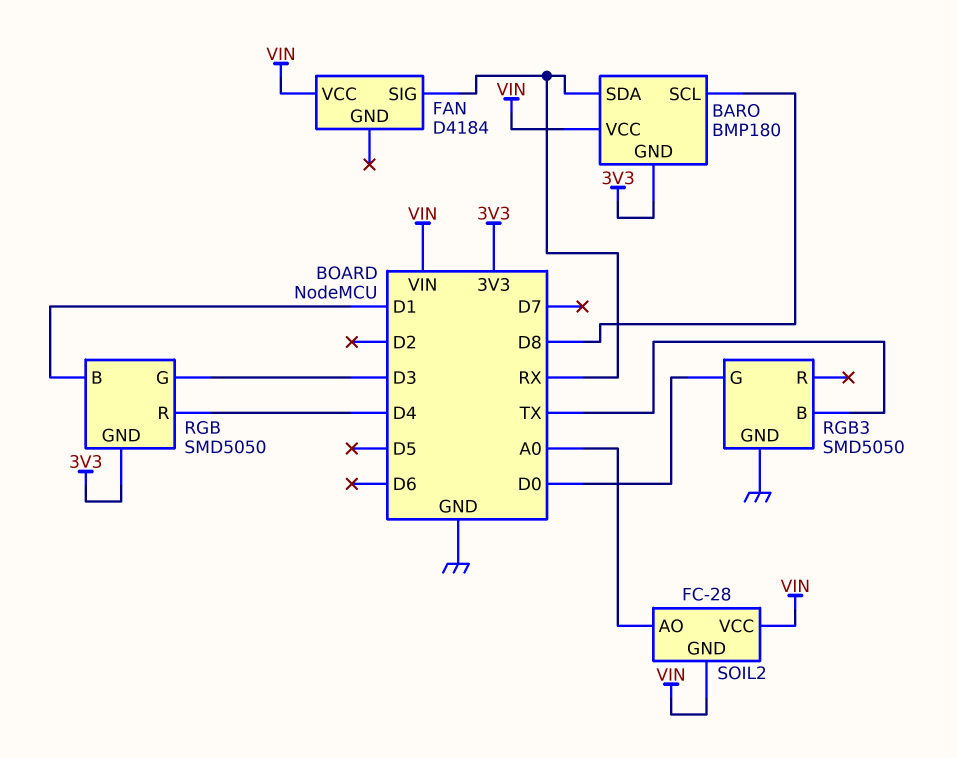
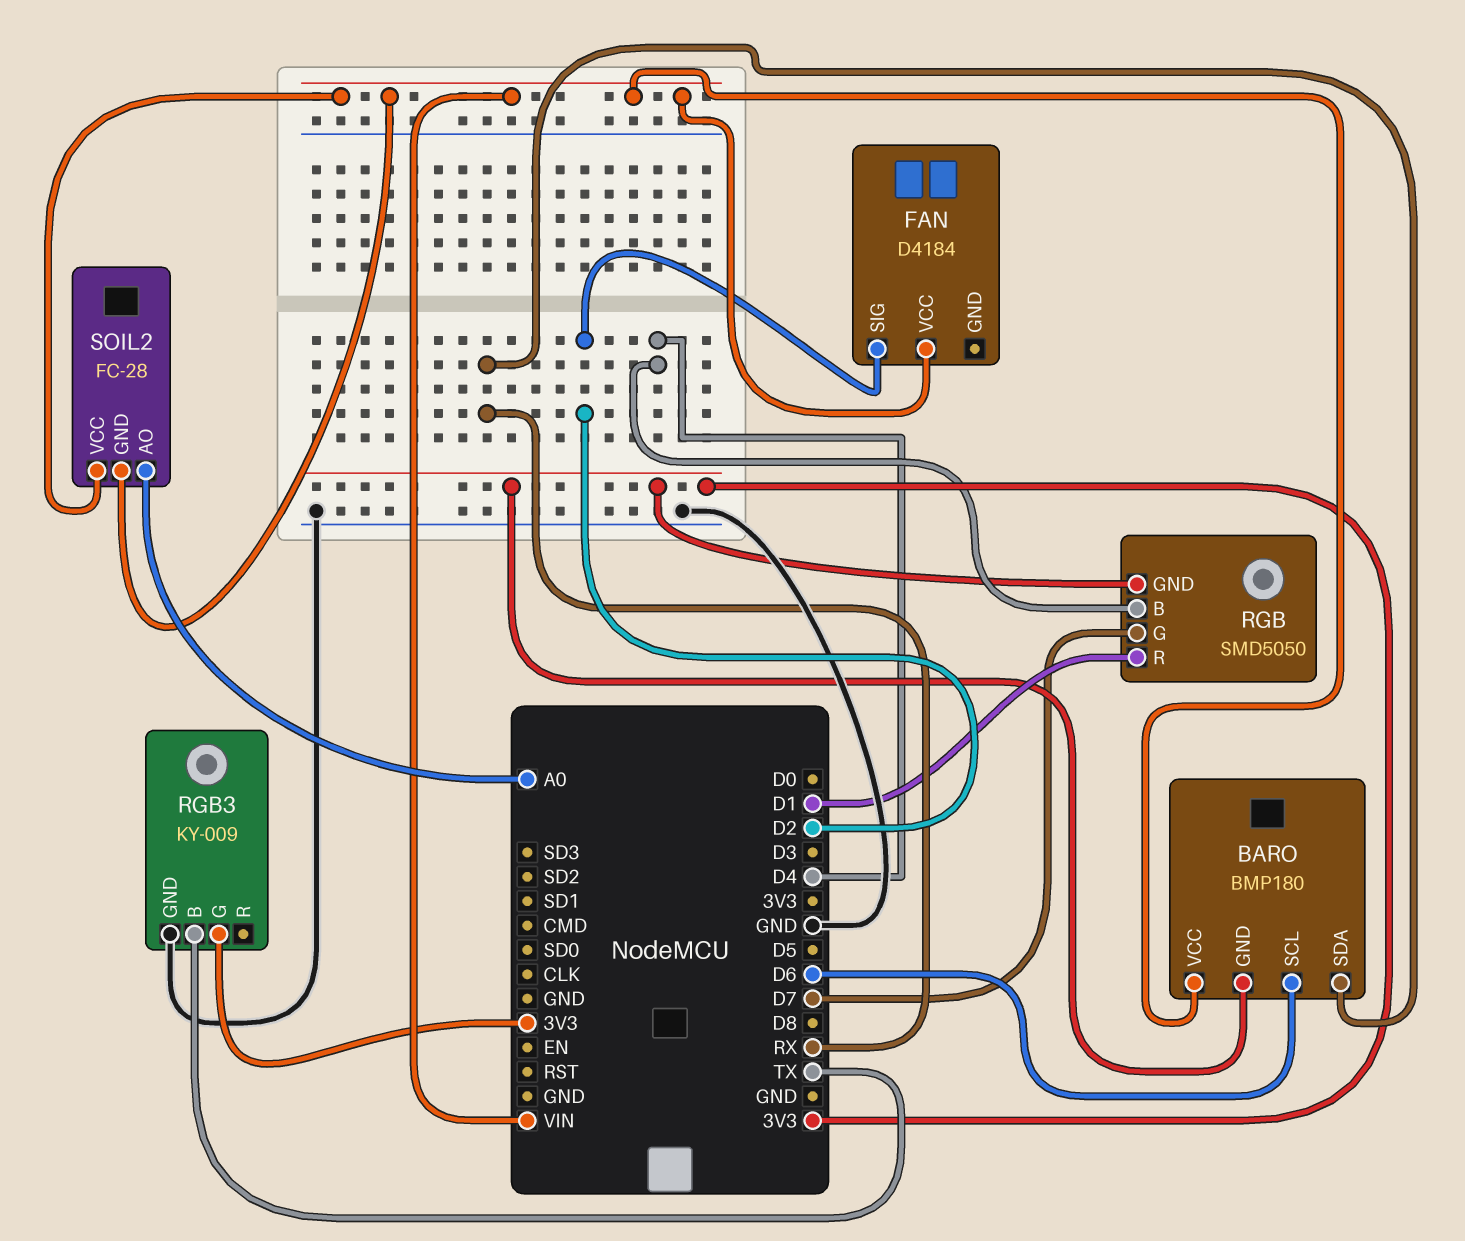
BARO pin SCL: D8 -> D6
FAN pin SIG: RX -> D2
RGB pin B: D1 -> D4
RGB pin G: D3 -> D7
RGB pin R: D4 -> D1
RGB3: SMD5050 -> KY-009
RGB3 pin G: D0 -> 3V3

